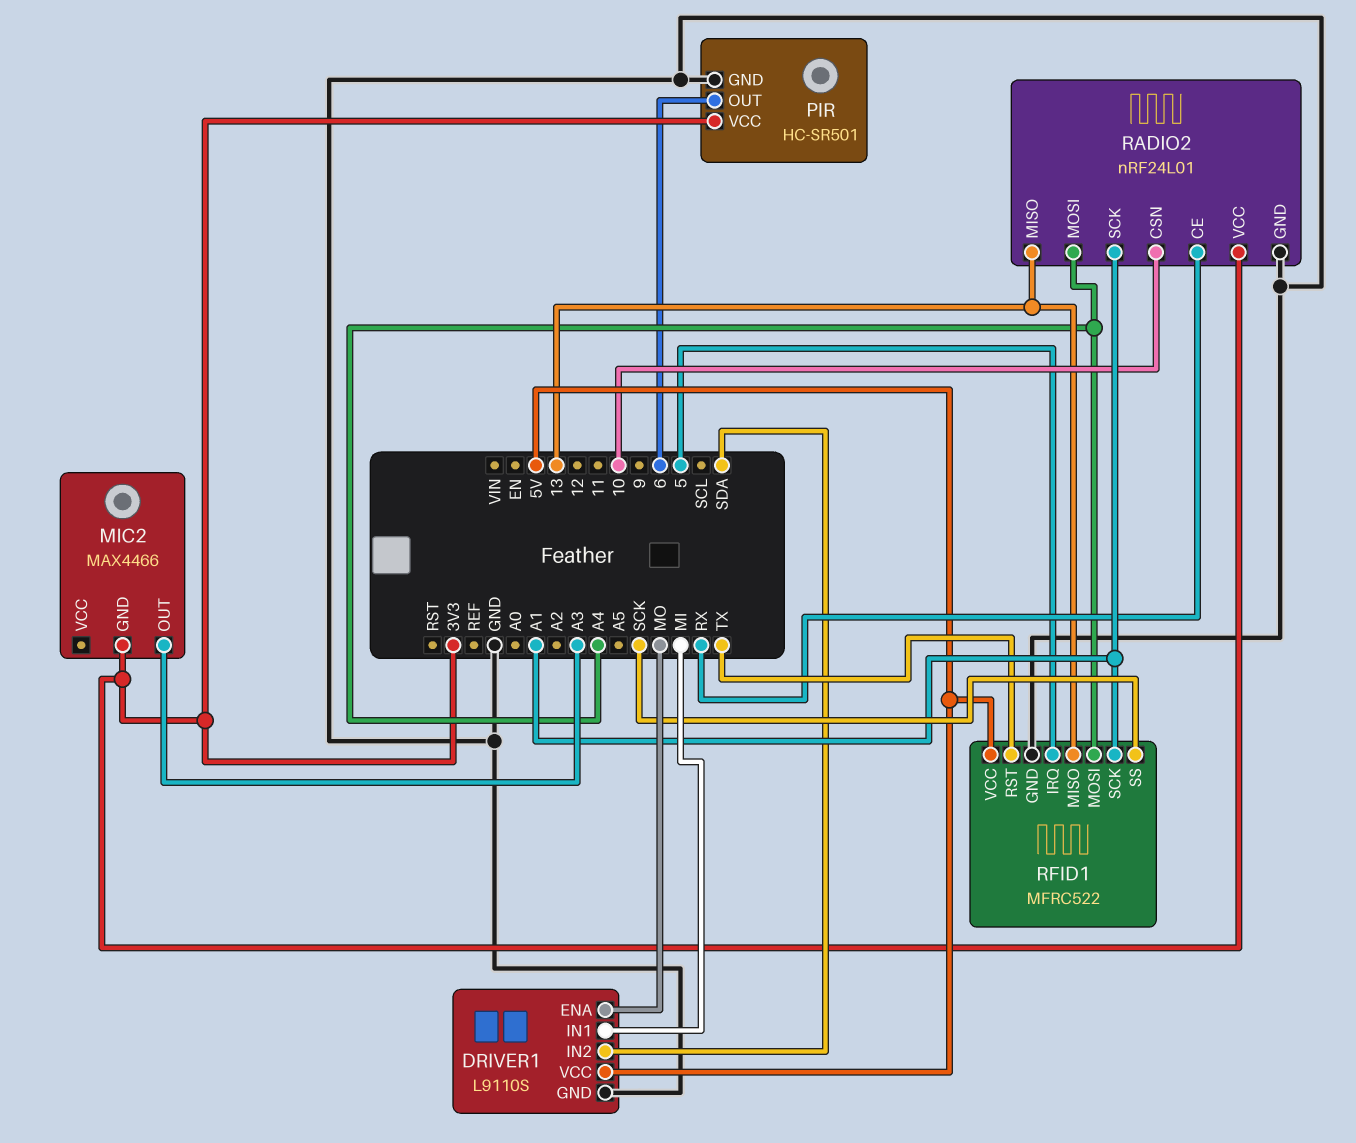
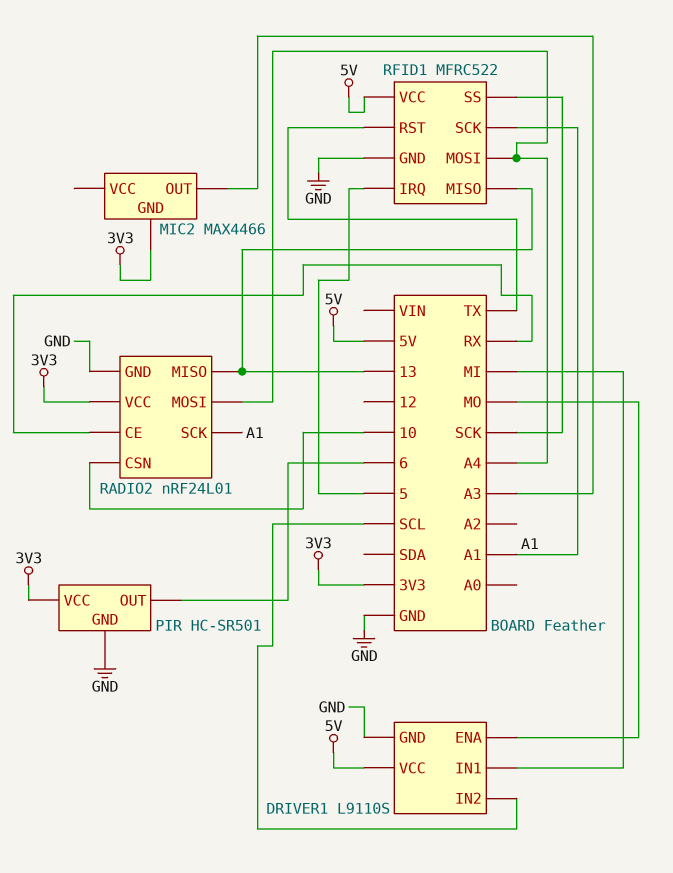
DRIVER1 pin IN2: SDA -> SCL

